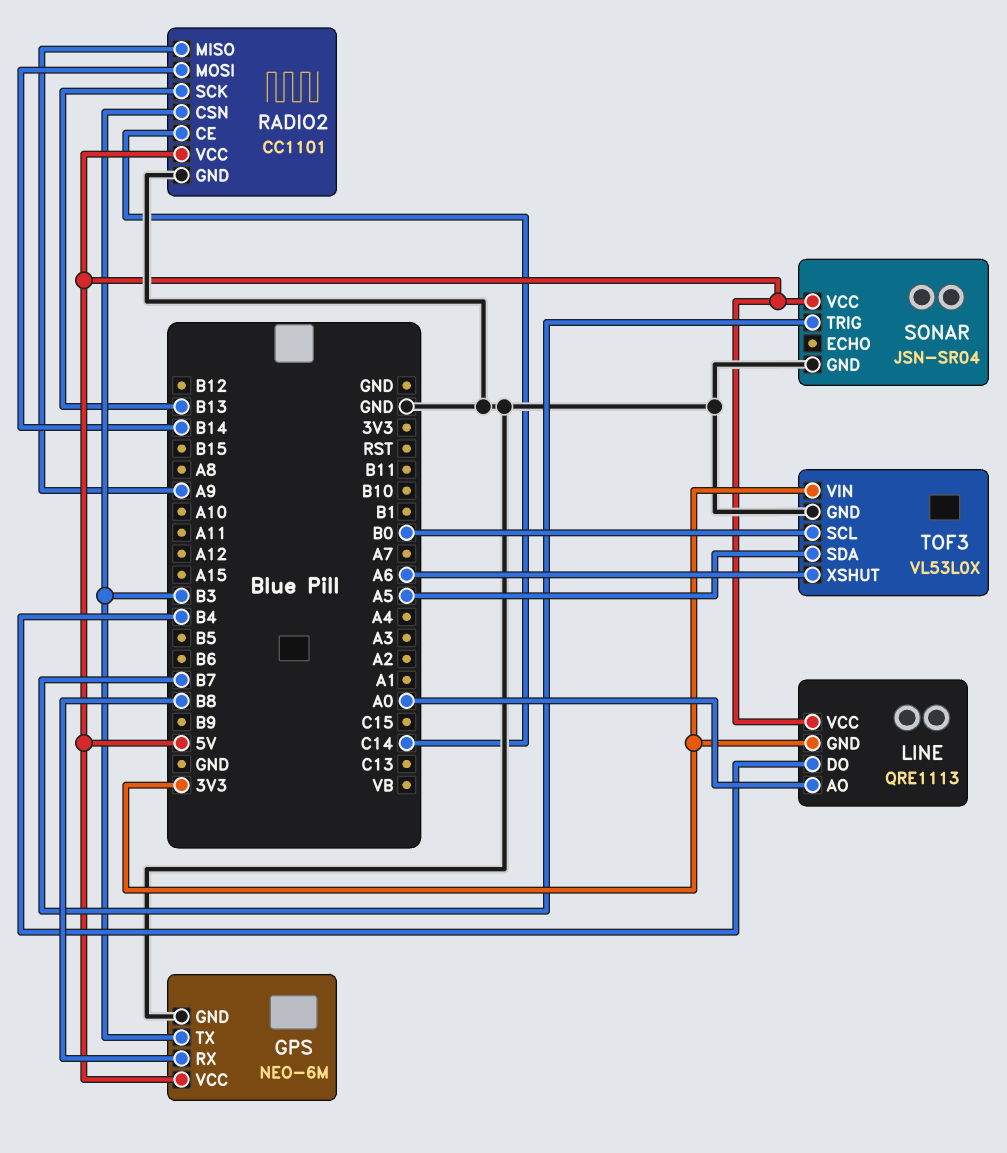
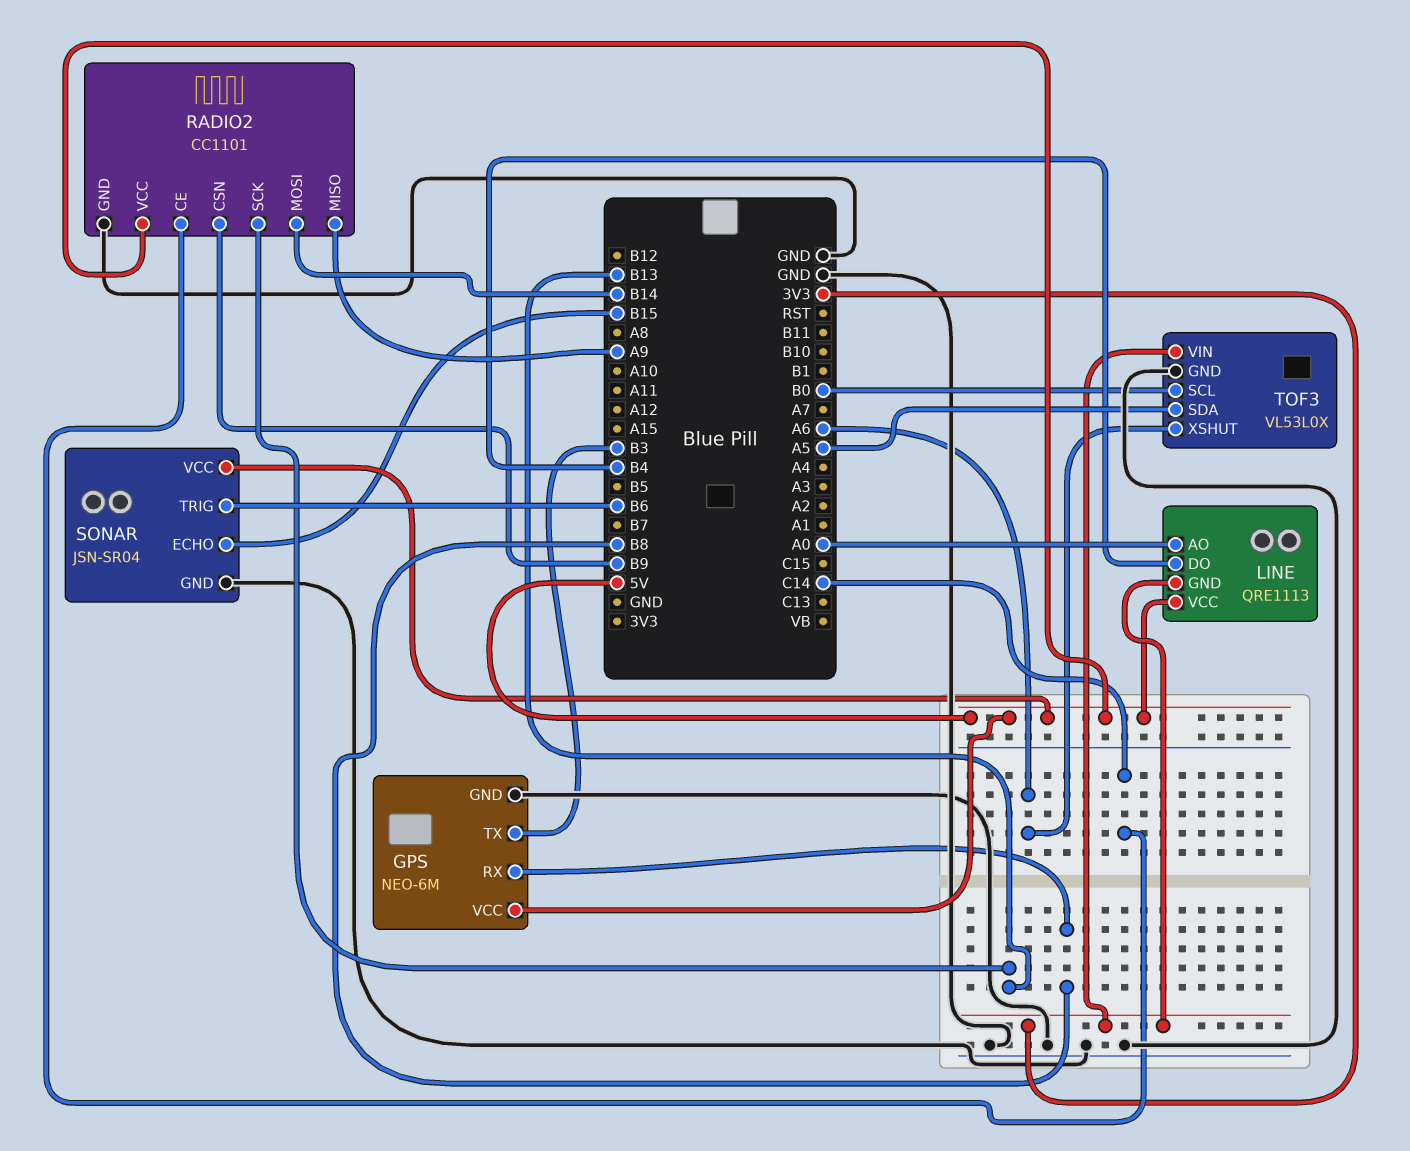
RADIO2 pin CSN: B3 -> B9
SONAR pin ECHO: none -> B15
SONAR pin TRIG: B7 -> B6

